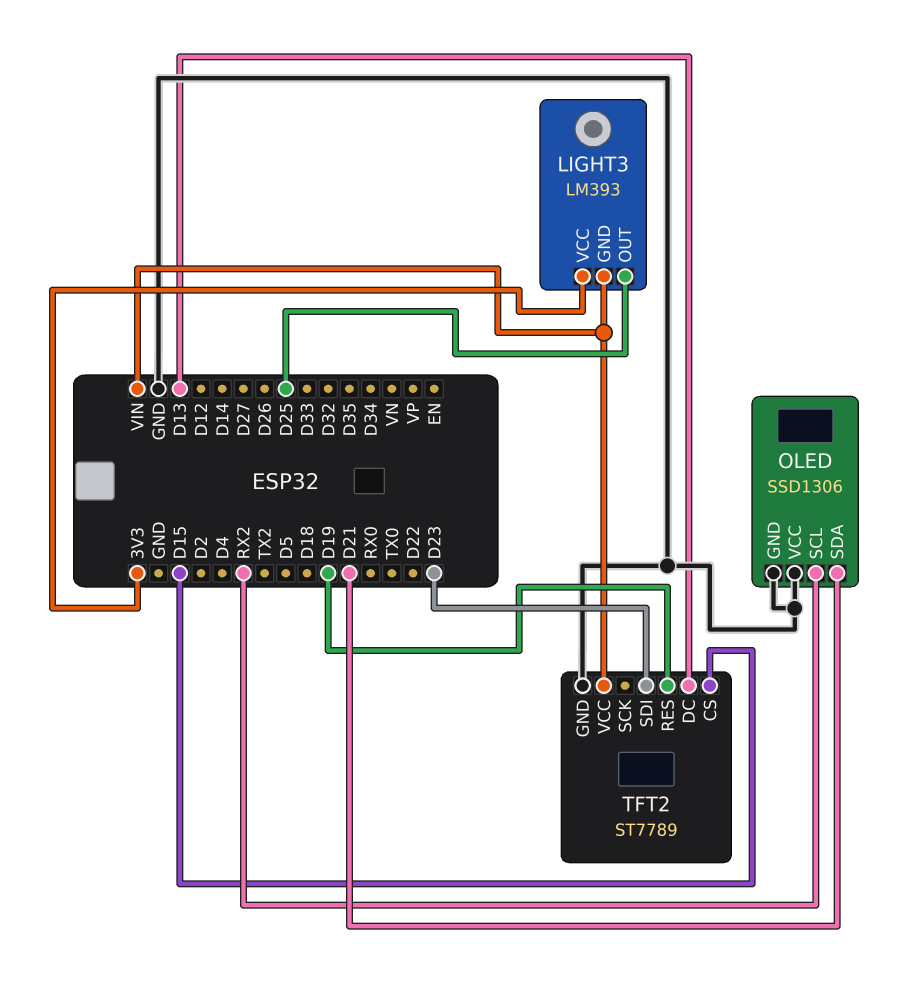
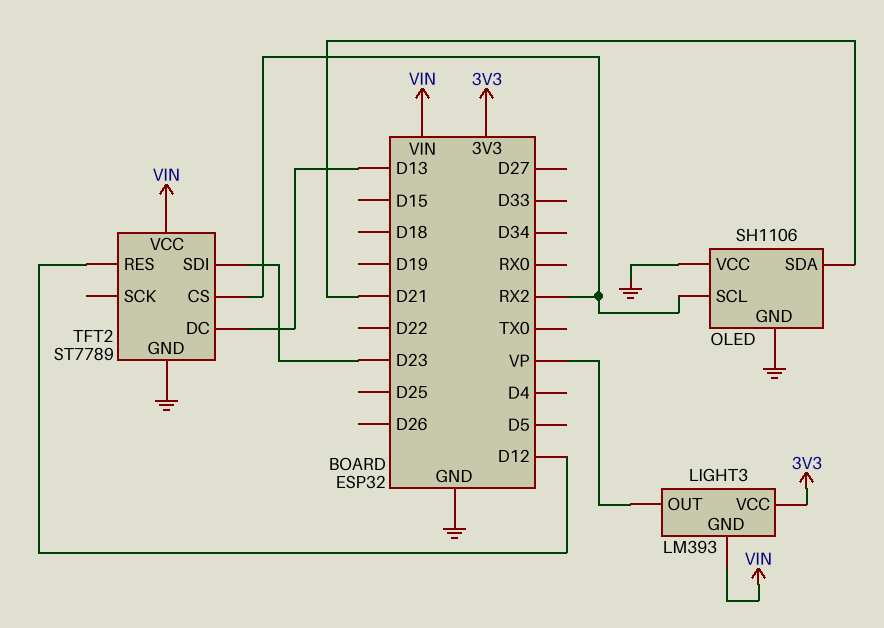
LIGHT3 pin OUT: D25 -> VP
OLED: SSD1306 -> SH1106
TFT2 pin CS: D15 -> RX2
TFT2 pin RES: D19 -> D12

